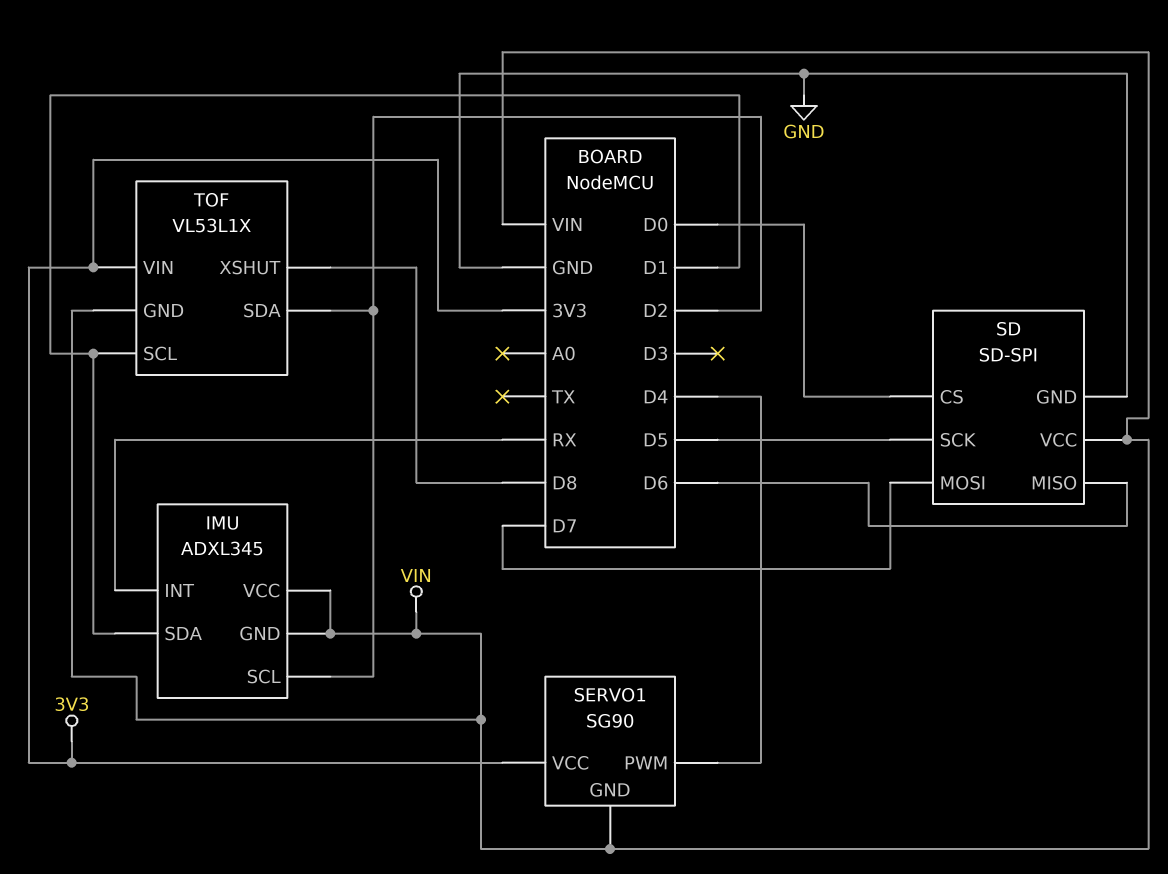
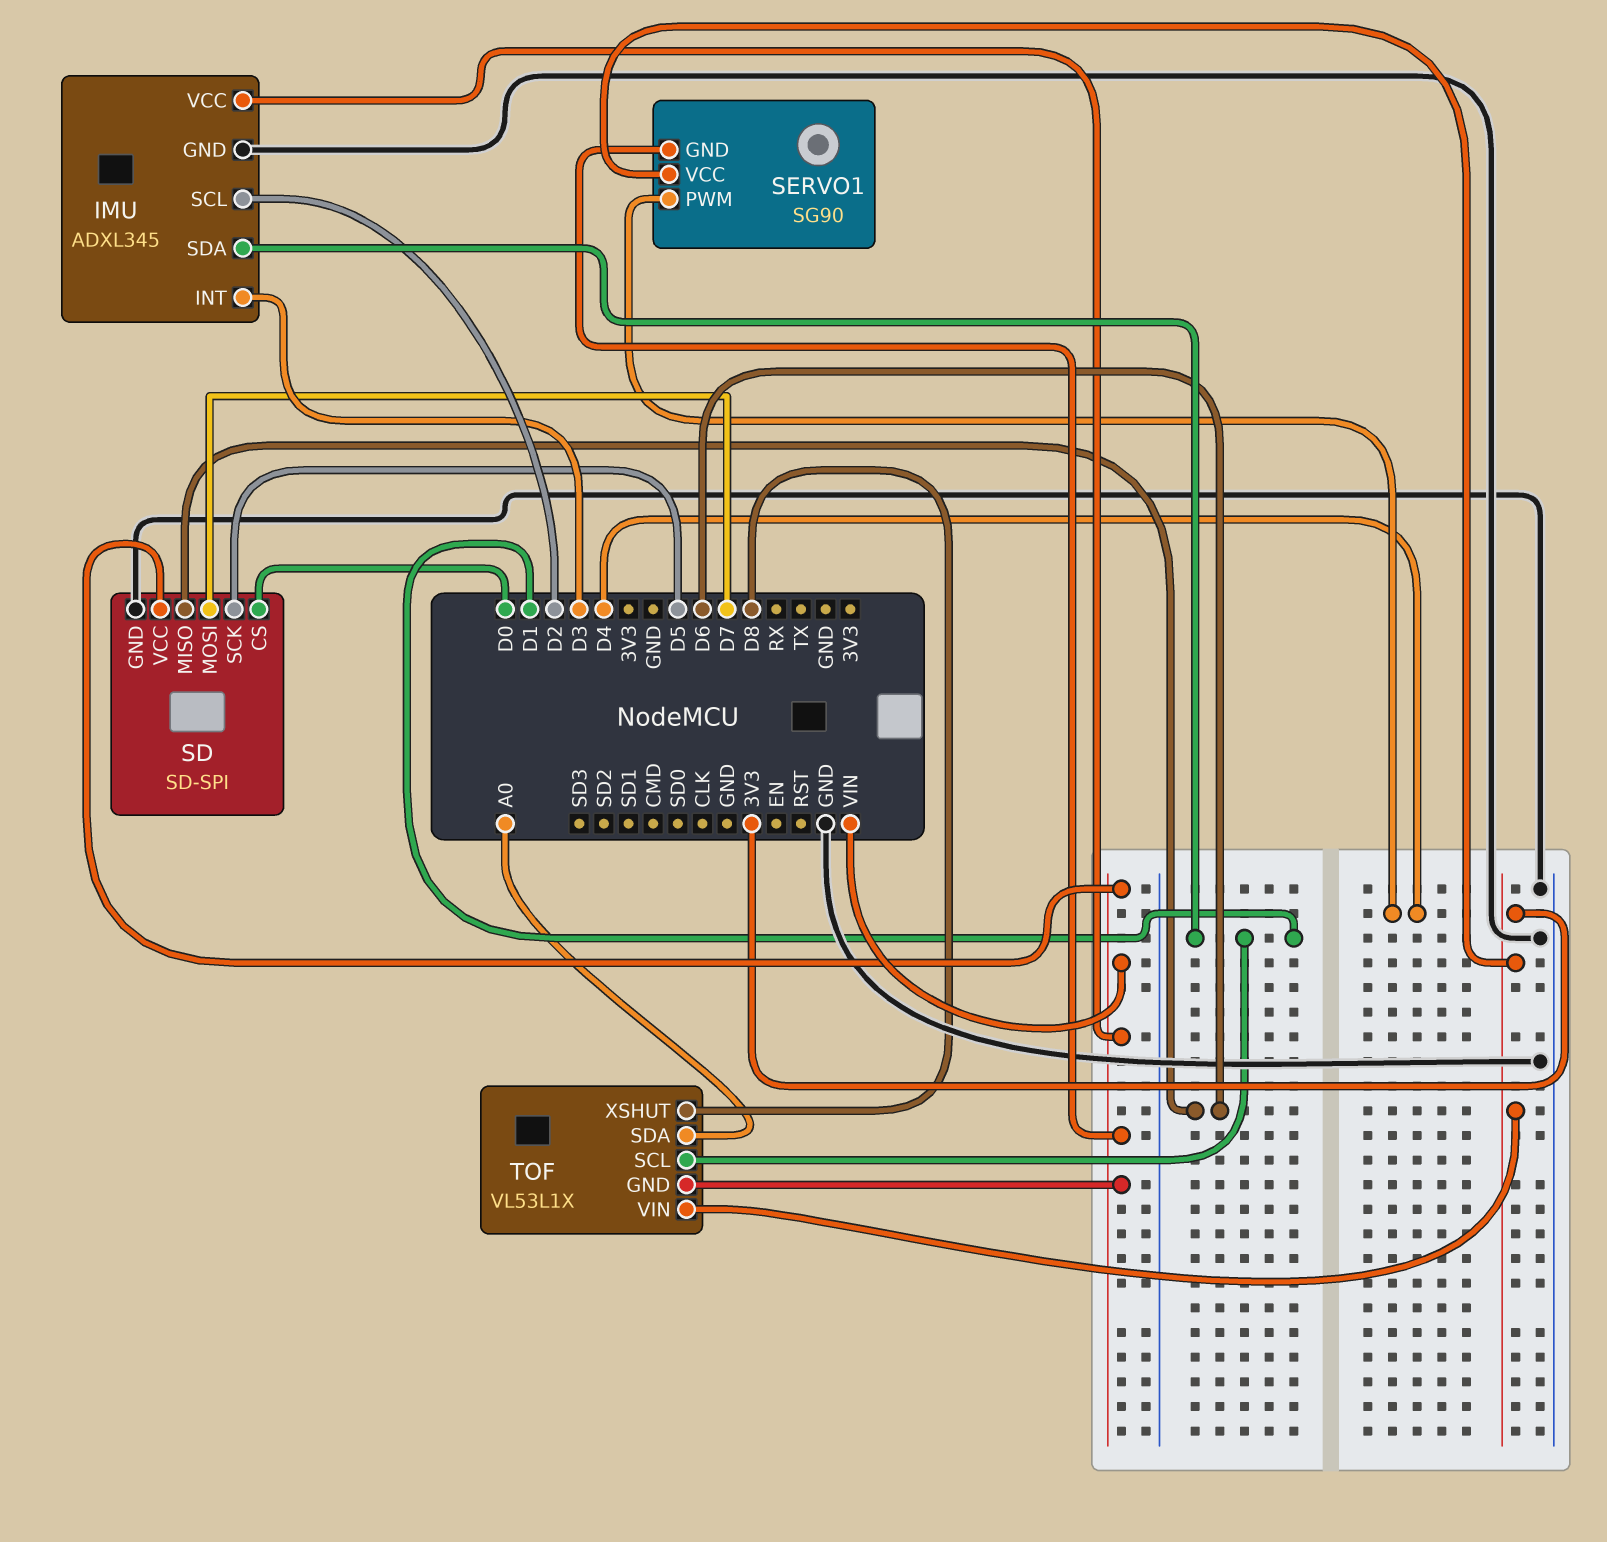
IMU pin GND: VIN -> GND
IMU pin INT: RX -> D3
TOF pin SDA: D2 -> A0

